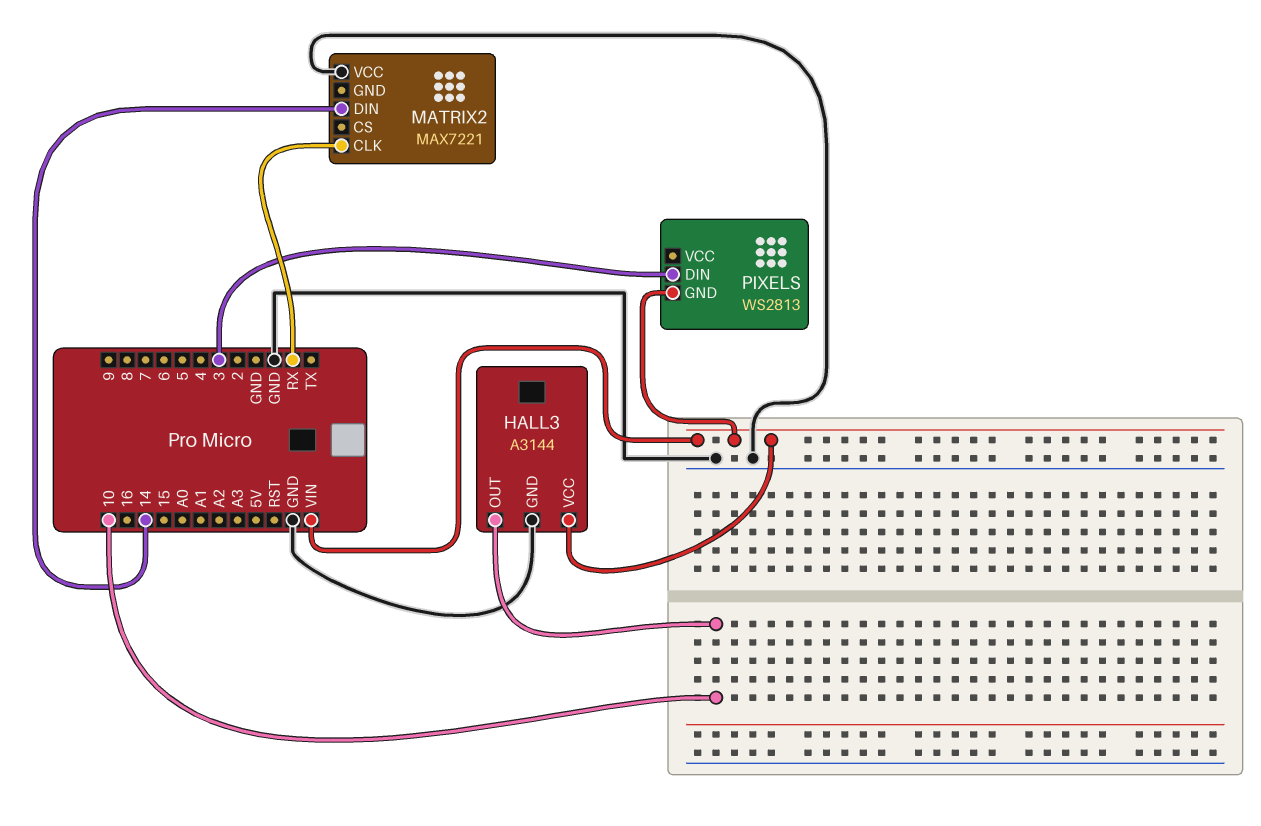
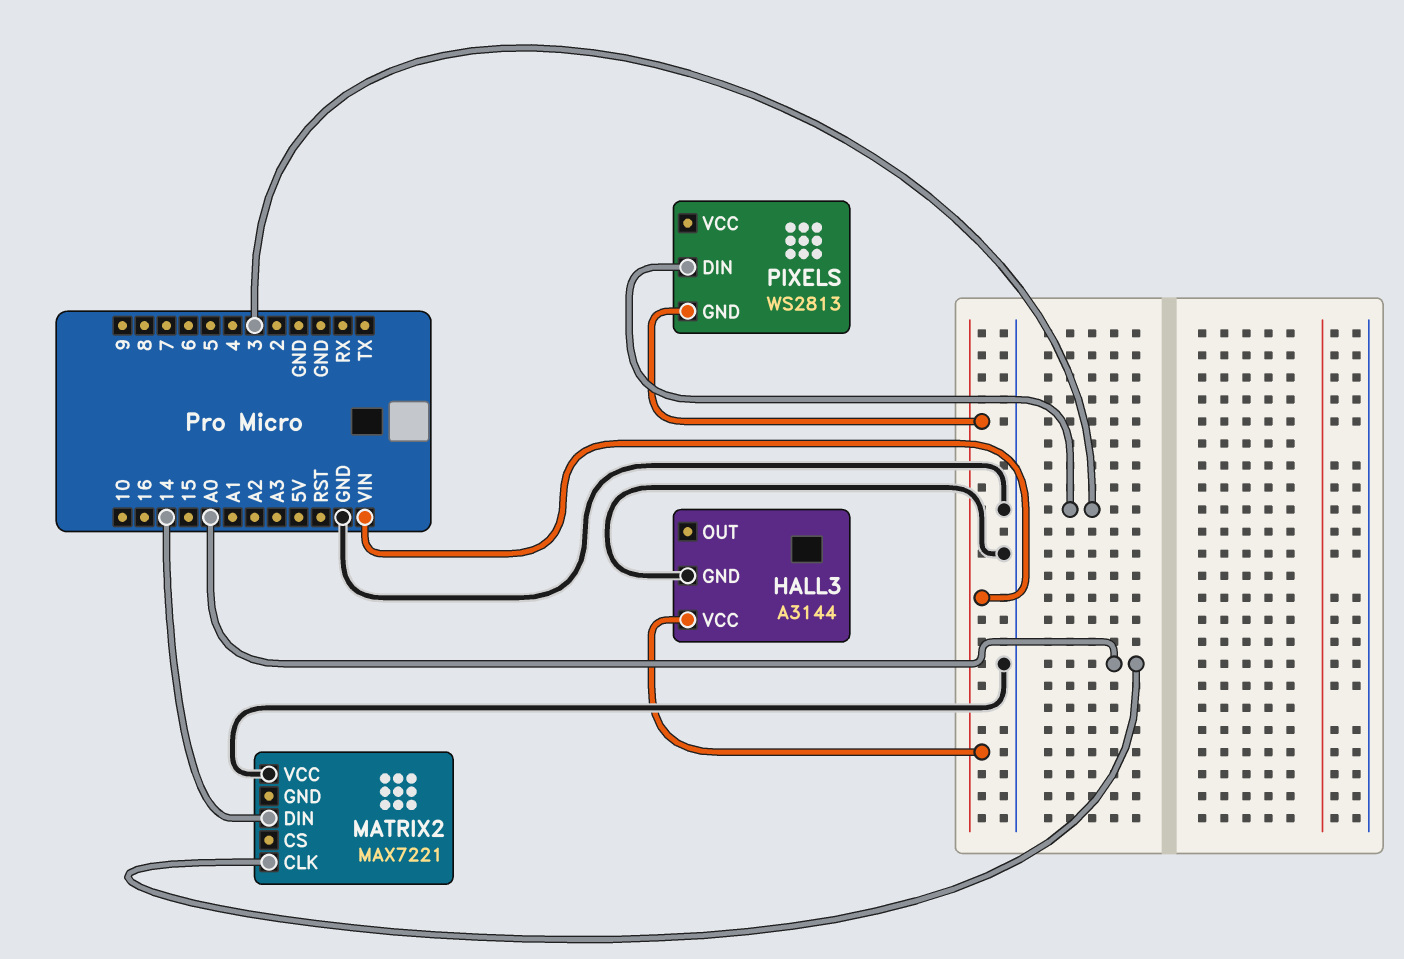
HALL3 pin OUT: 10 -> none
MATRIX2 pin CLK: RX -> A0

